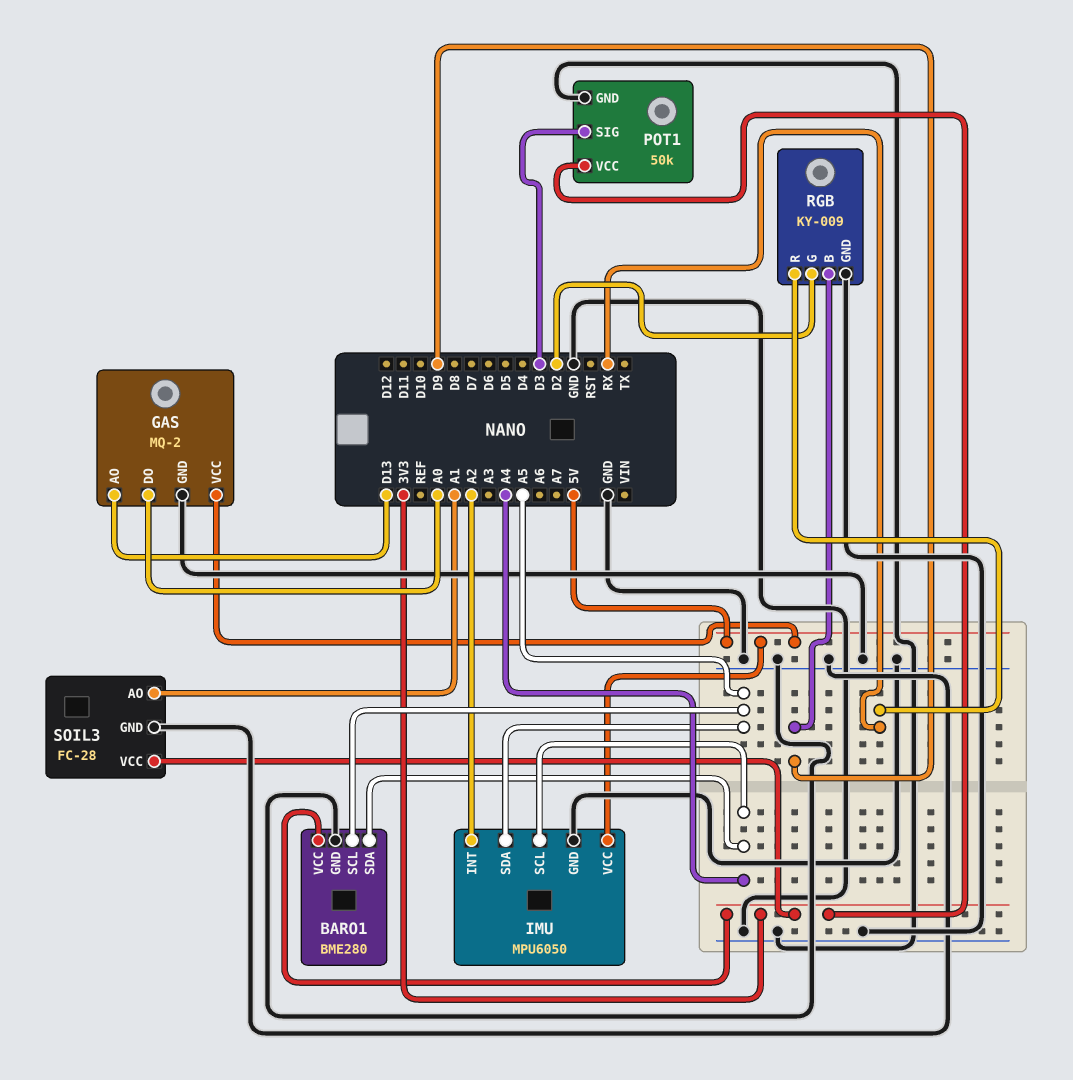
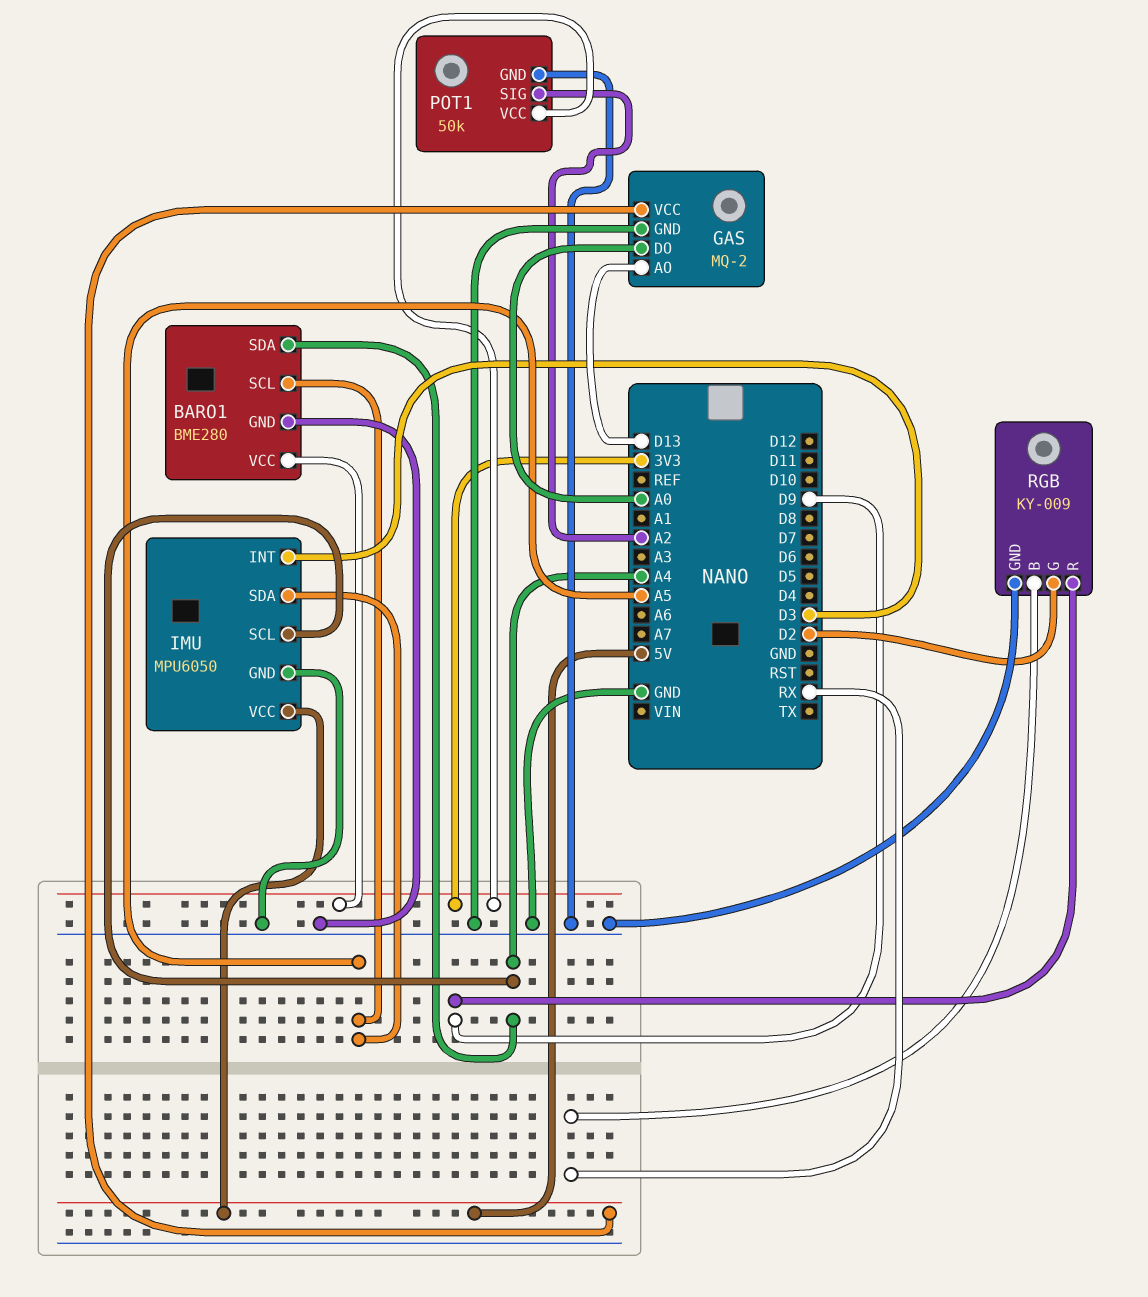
IMU pin INT: A2 -> D3
POT1 pin SIG: D3 -> A2
RGB pin B: D9 -> RX
RGB pin R: RX -> D9
SOIL3: FC-28 -> none
SOIL3 pin AO: A1 -> none
SOIL3 pin GND: GND -> none
SOIL3 pin VCC: 3V3 -> none

